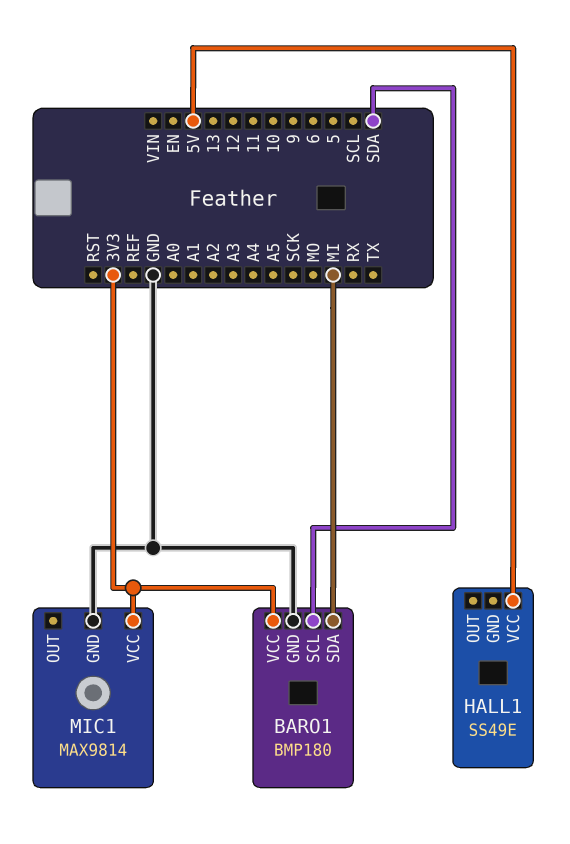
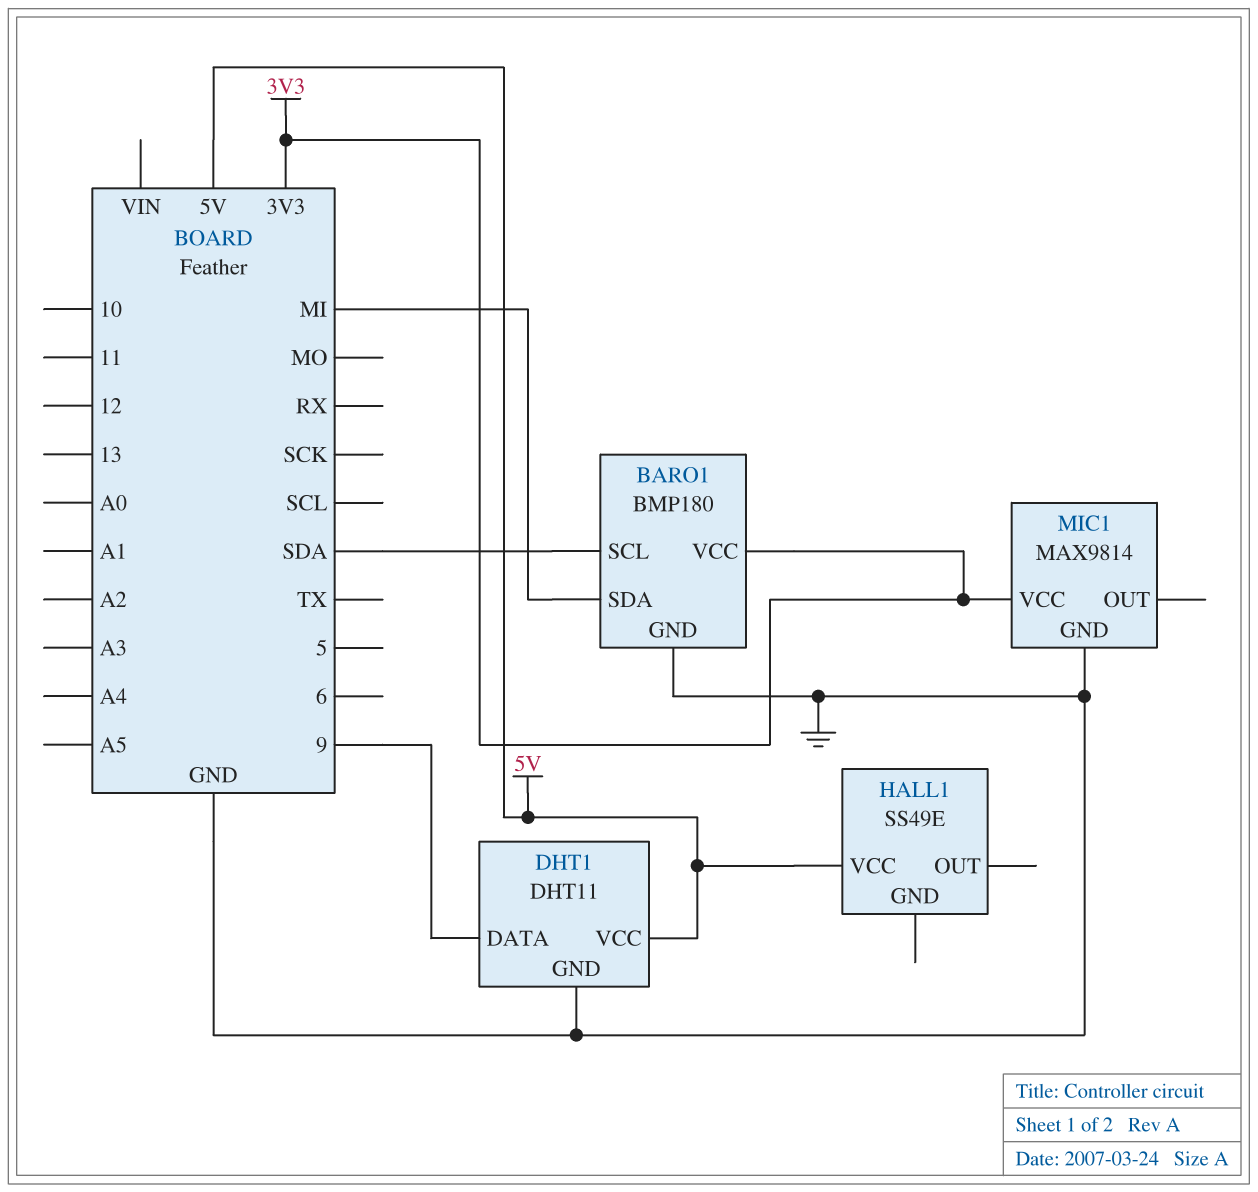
DHT1: none -> DHT11
DHT1 pin DATA: none -> 9
DHT1 pin GND: none -> GND
DHT1 pin VCC: none -> 5V

